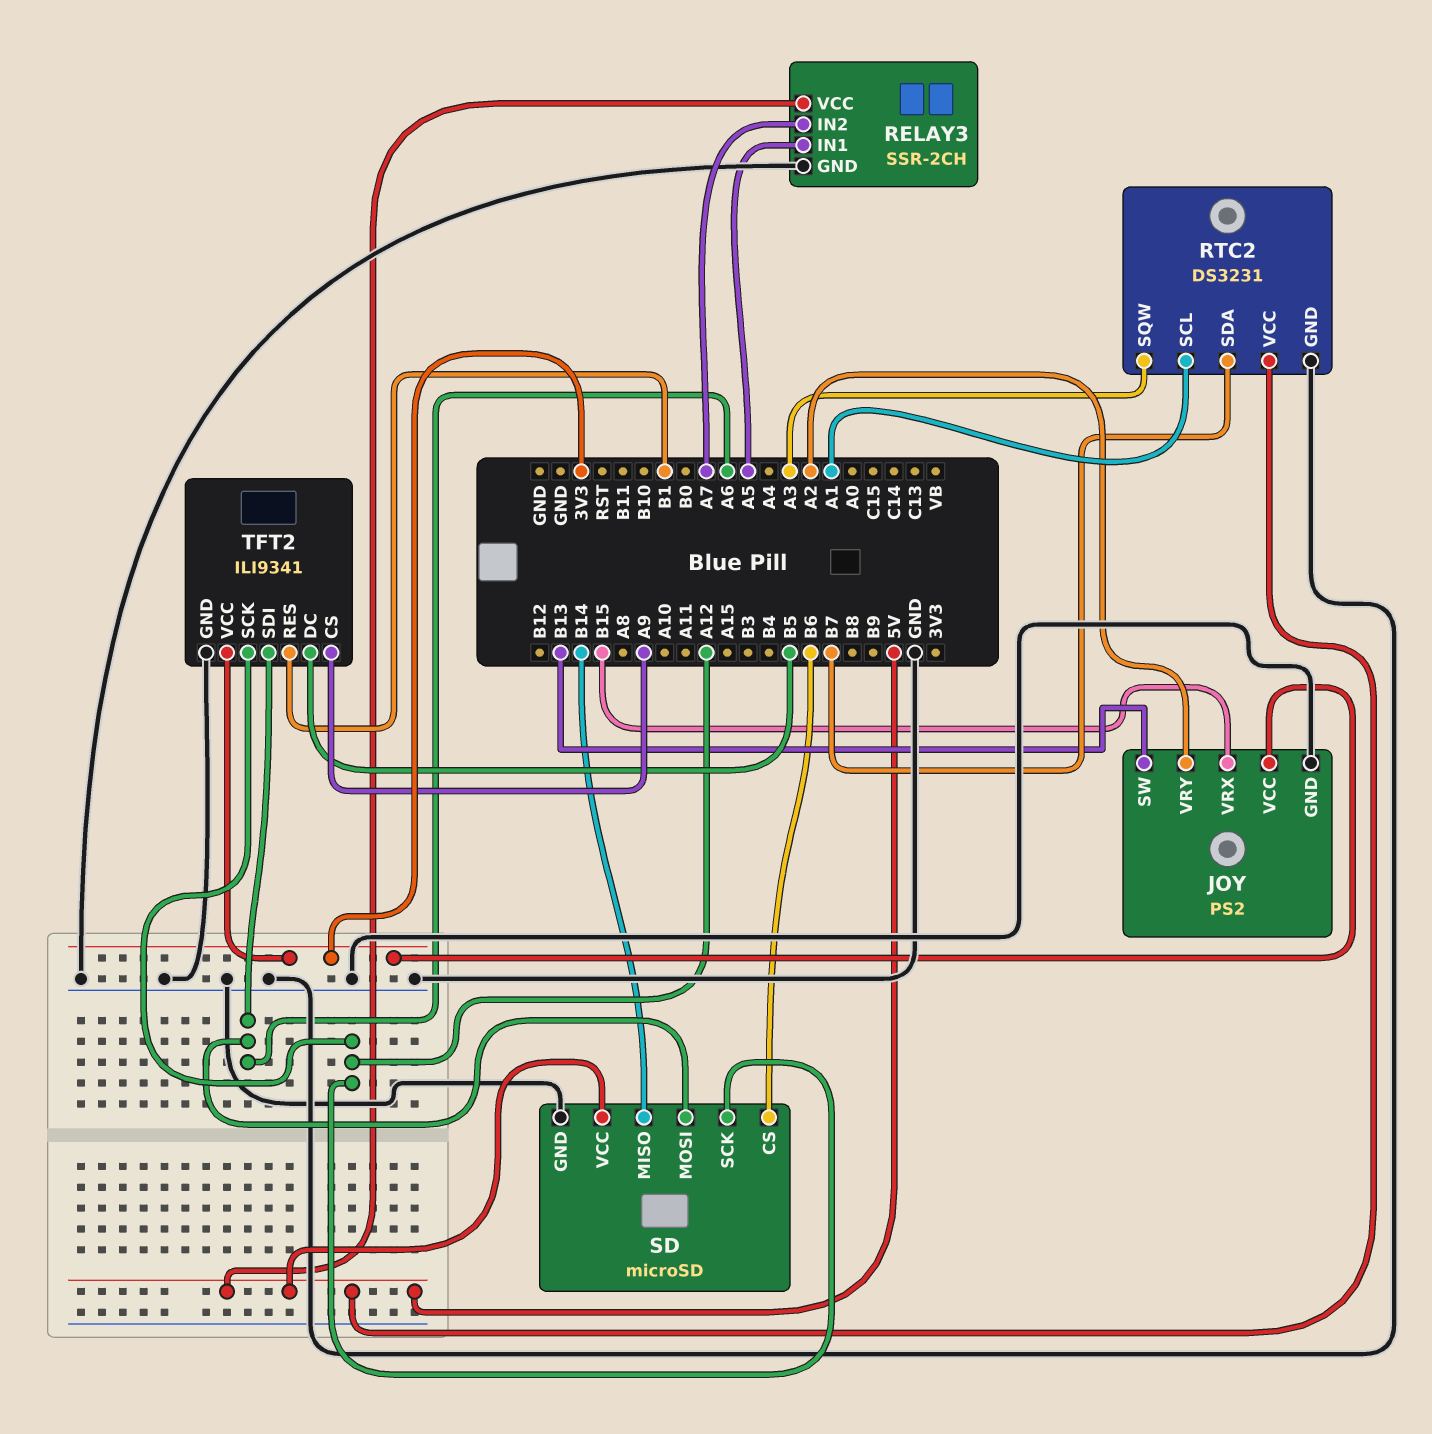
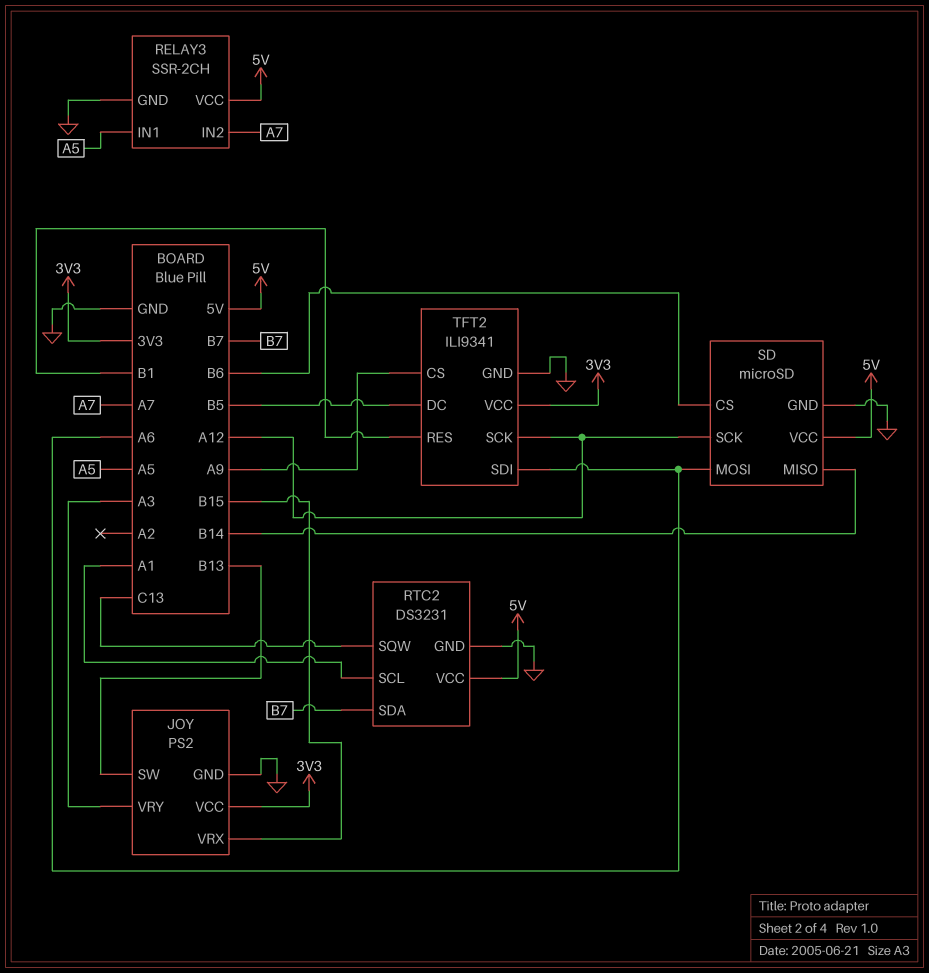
JOY pin VRY: A2 -> A3
RTC2 pin SQW: A3 -> C13

